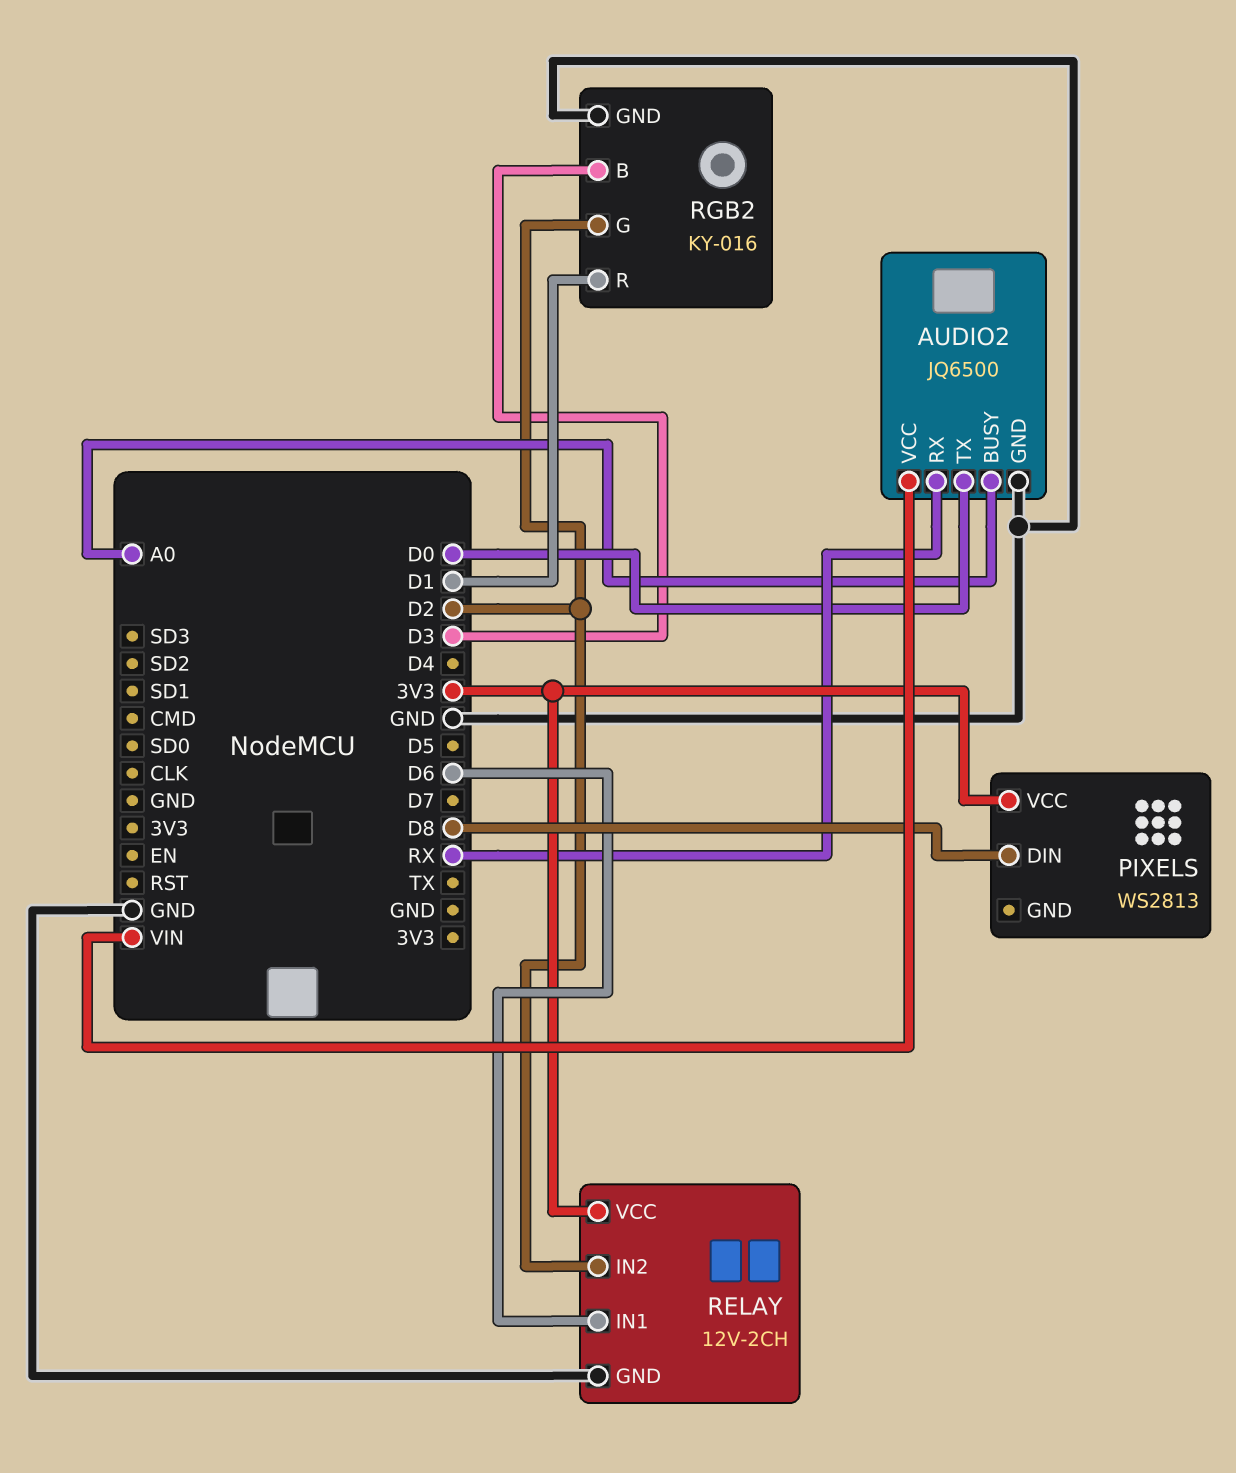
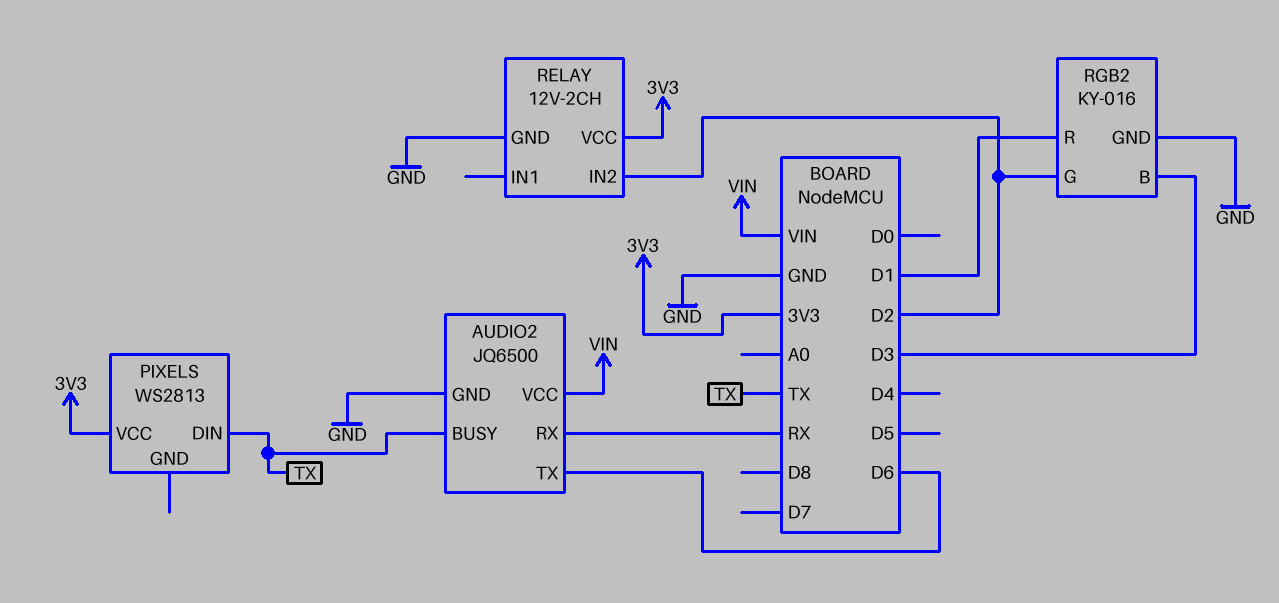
AUDIO2 pin BUSY: A0 -> TX
AUDIO2 pin TX: D0 -> D6
PIXELS pin DIN: D8 -> TX
RELAY pin IN1: D6 -> none

